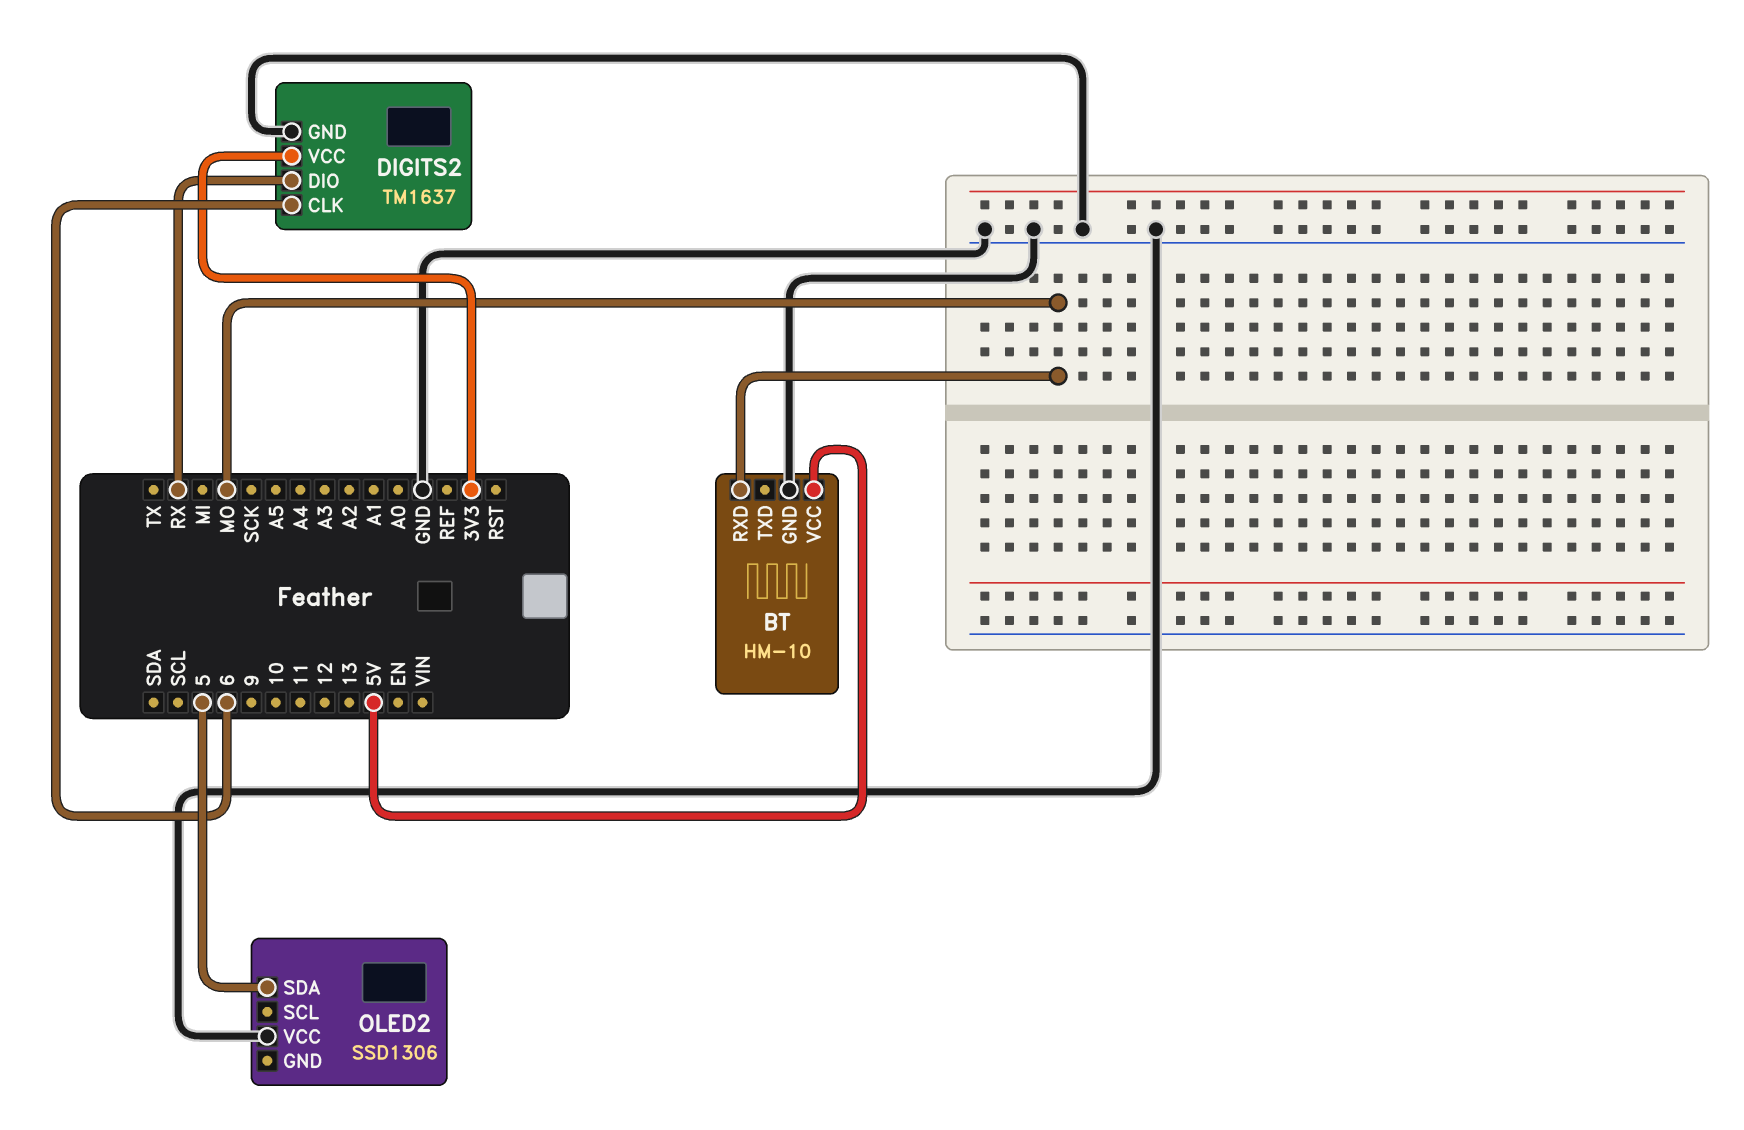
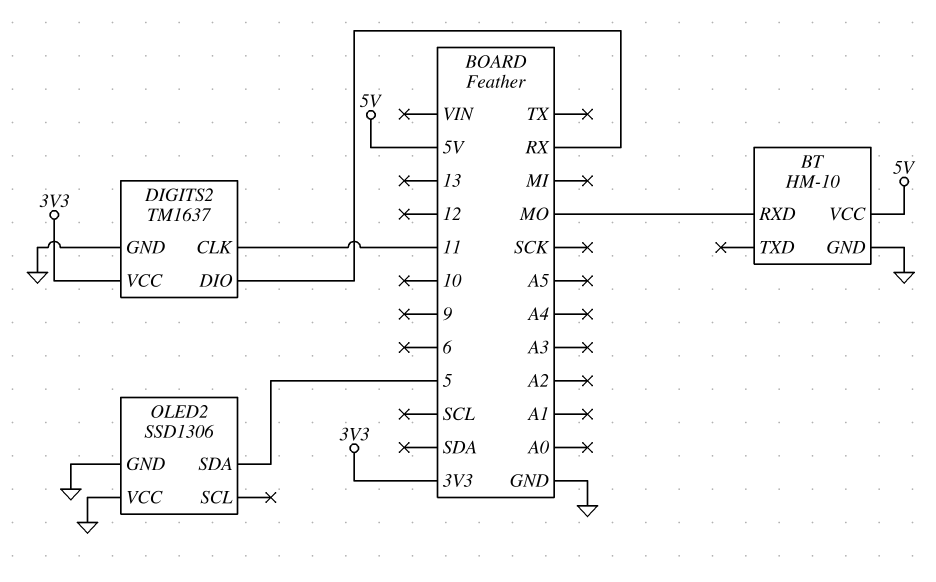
DIGITS2 pin CLK: 6 -> 11
OLED2 pin GND: none -> GND

